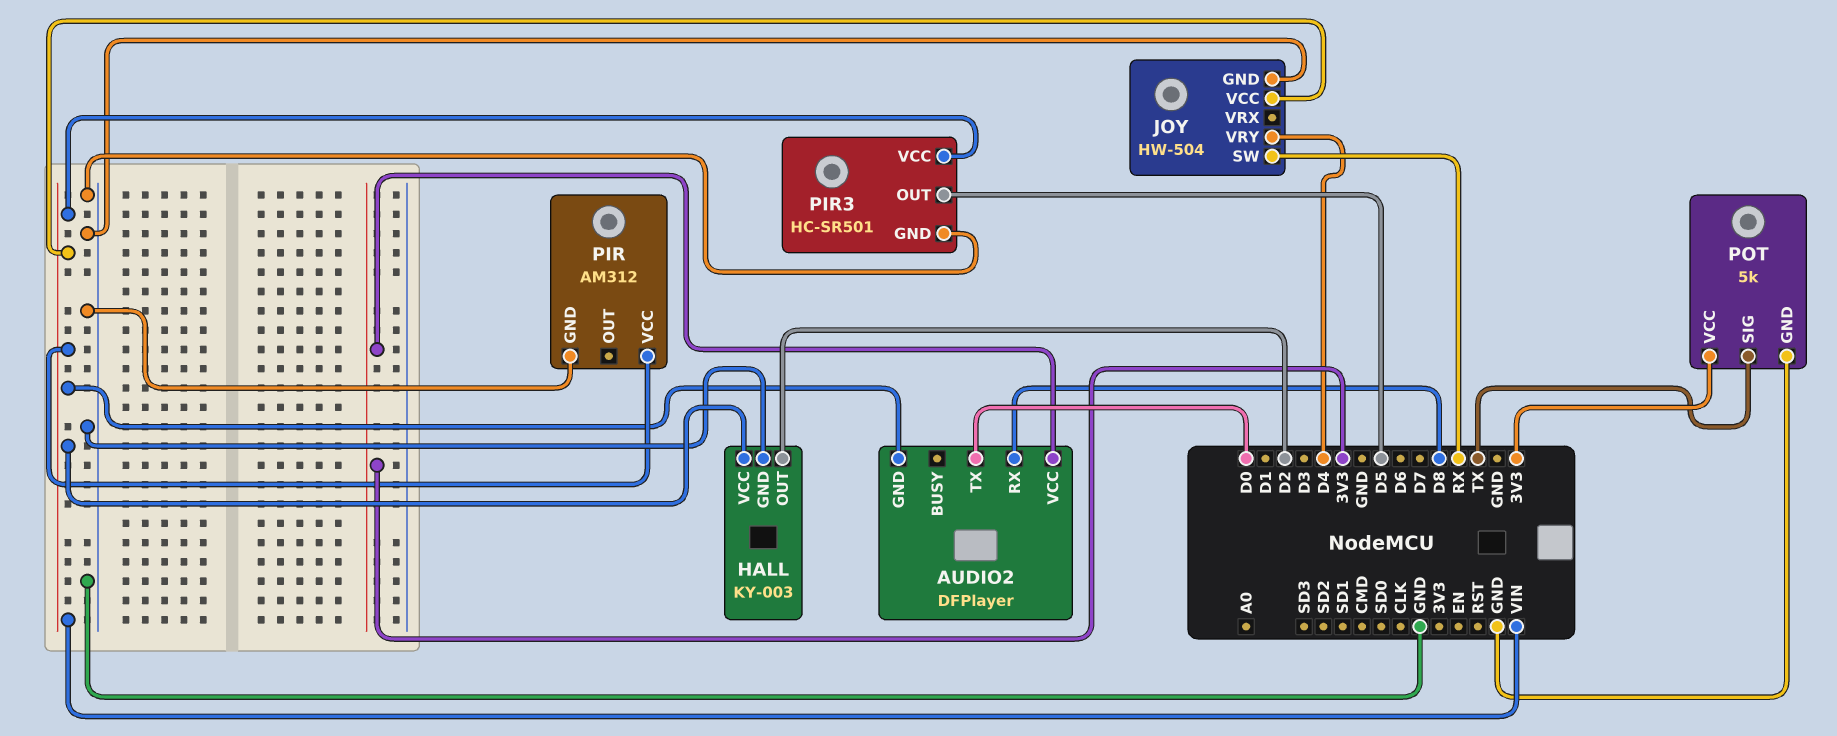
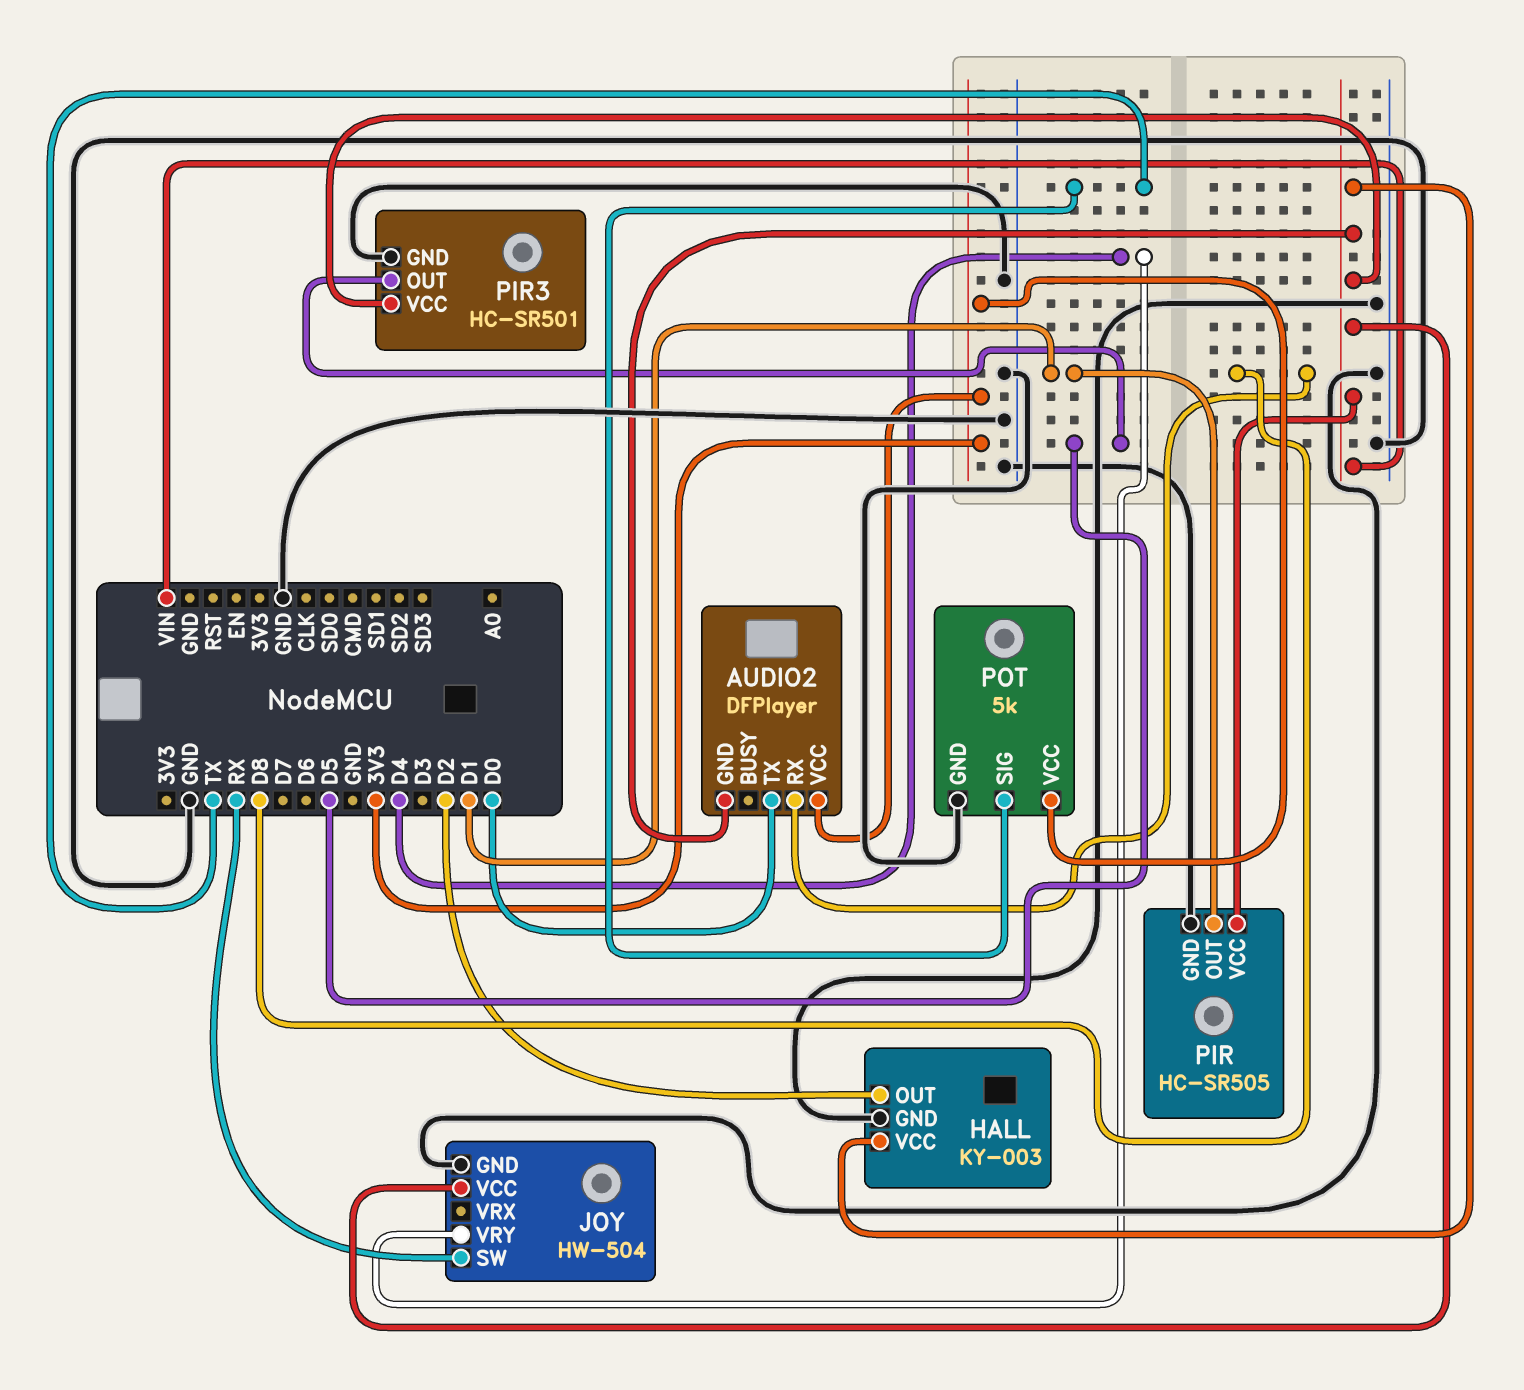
PIR: AM312 -> HC-SR505
PIR pin OUT: none -> D1

